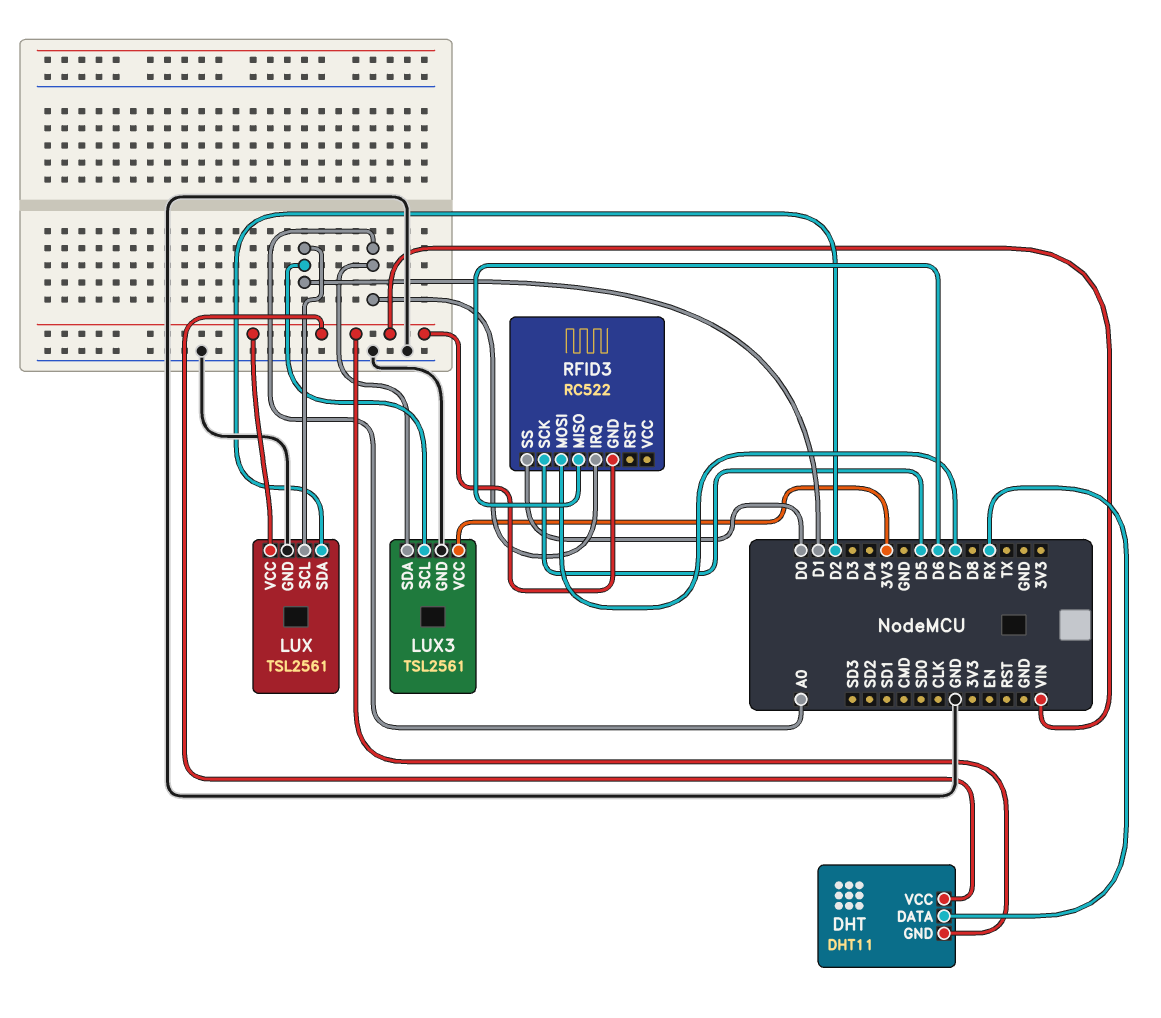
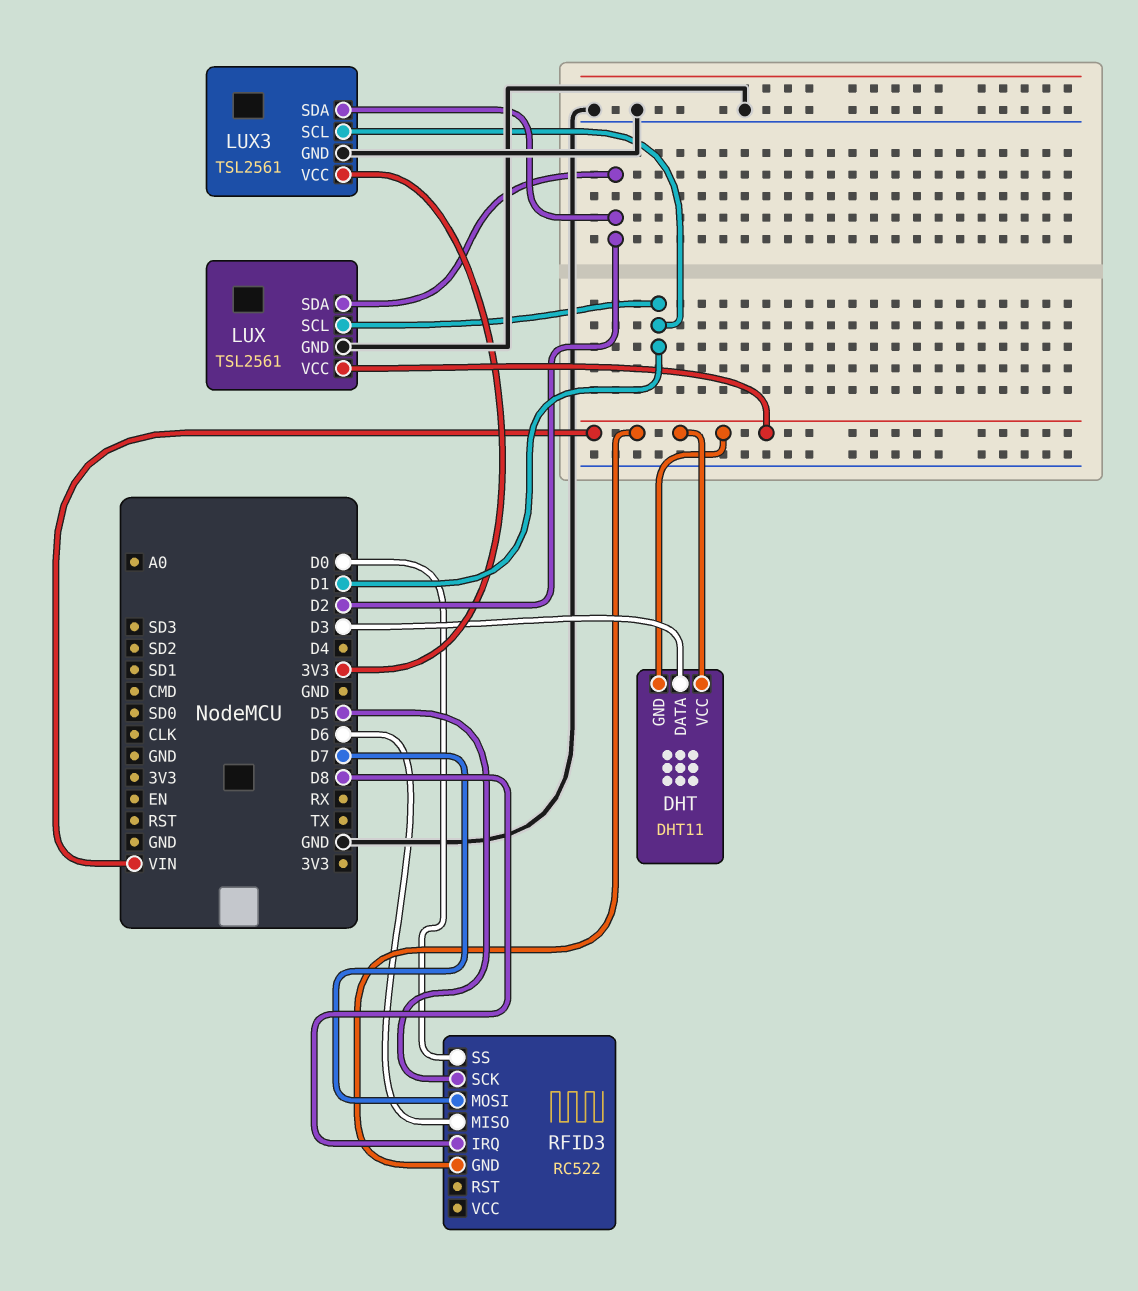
DHT pin DATA: RX -> D3
LUX3 pin SDA: A0 -> D2
RFID3 pin IRQ: A0 -> D8

